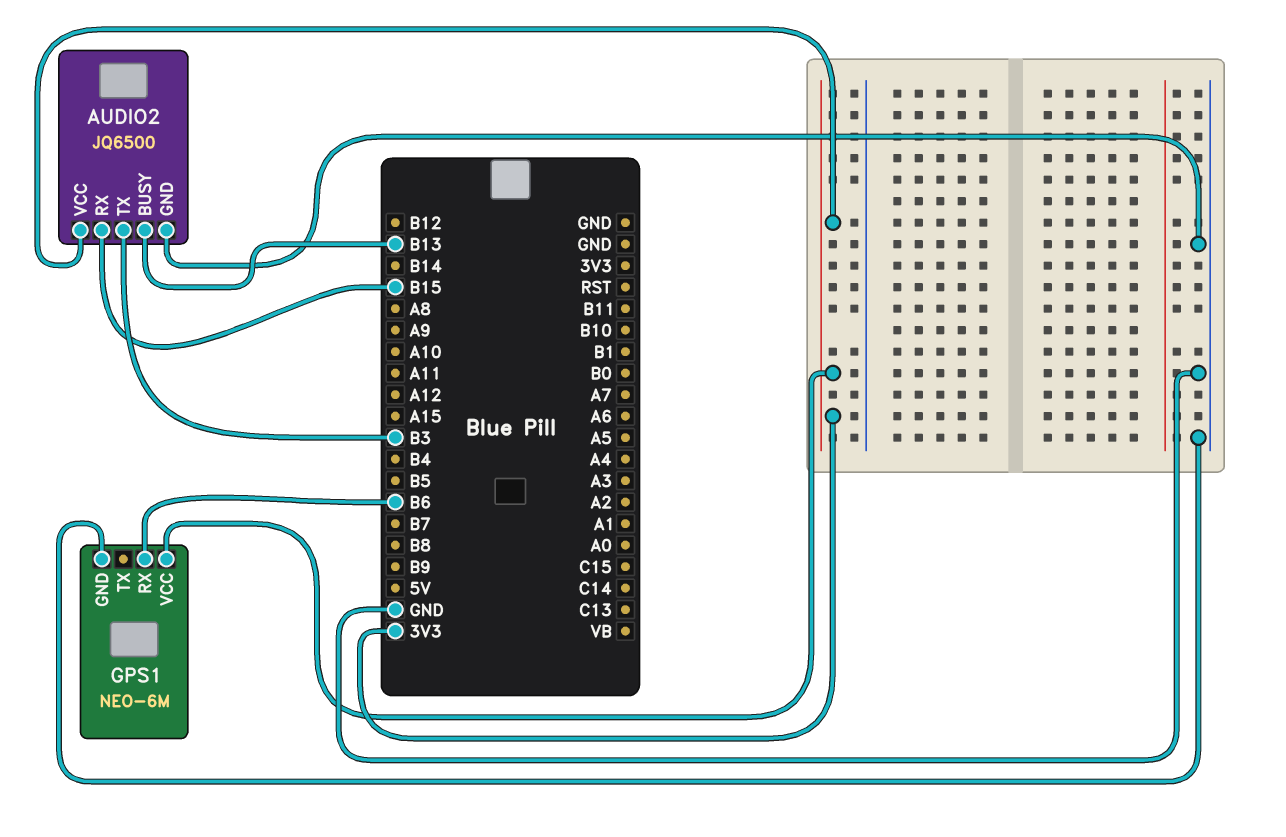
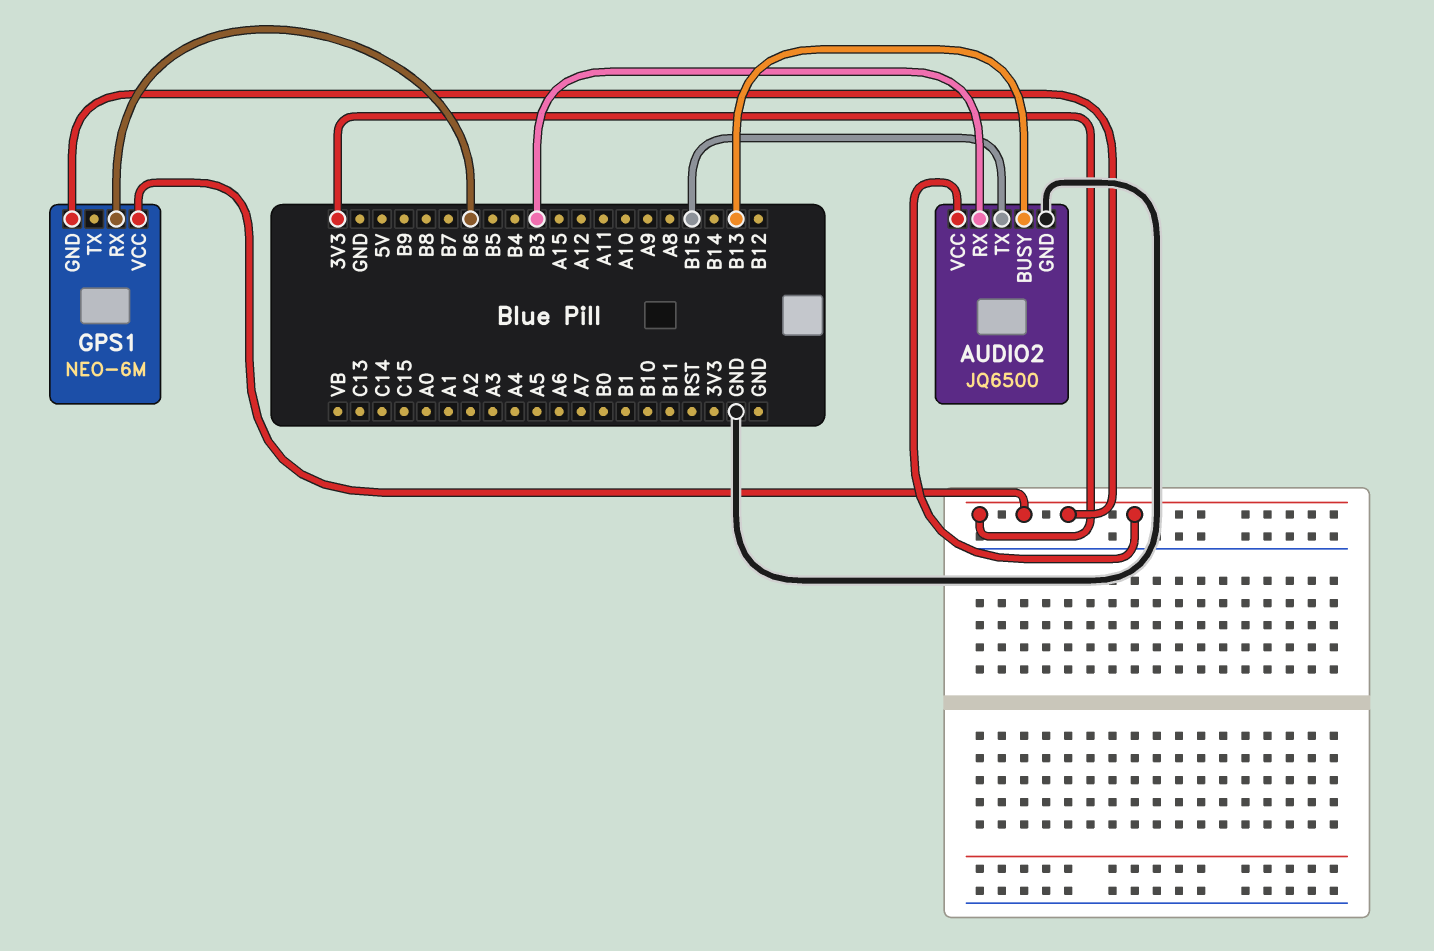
AUDIO2 pin RX: B15 -> B3
AUDIO2 pin TX: B3 -> B15
GPS1 pin GND: GND -> 3V3

